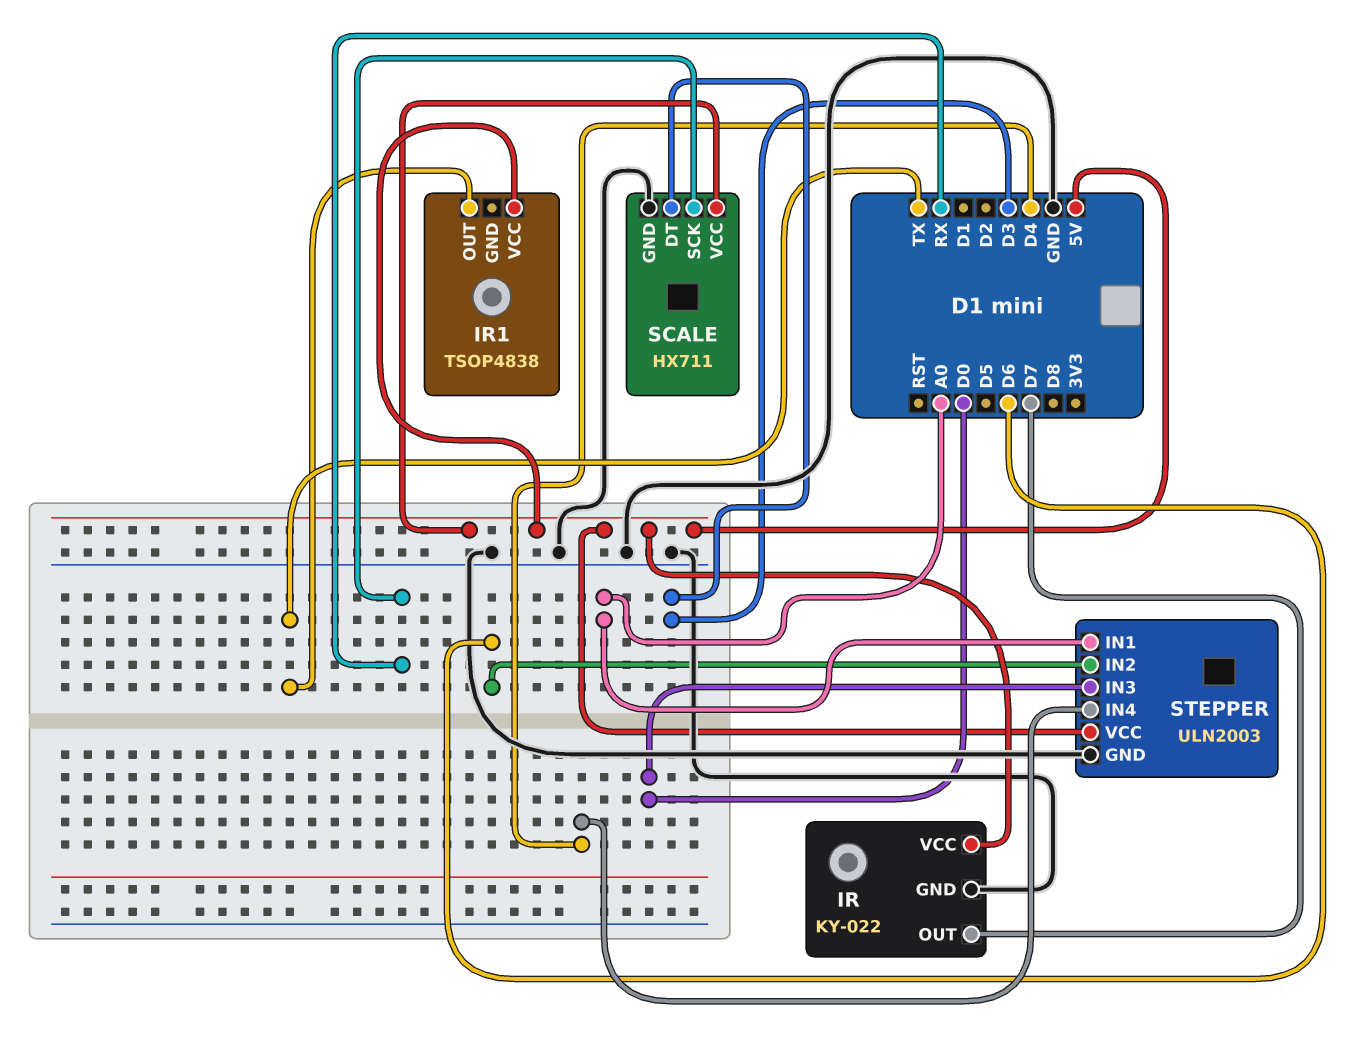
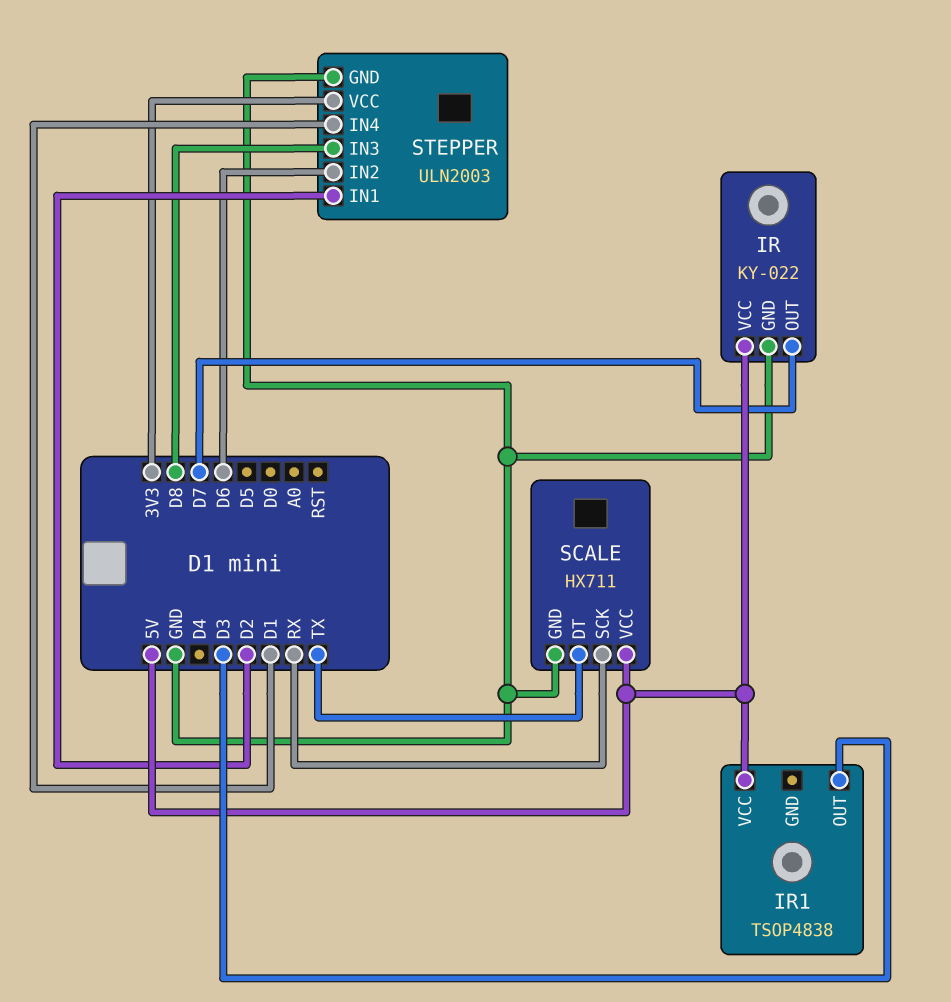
IR1 pin OUT: TX -> D3
SCALE pin DT: D3 -> TX
STEPPER pin IN1: A0 -> D2
STEPPER pin IN3: D0 -> D8
STEPPER pin IN4: D4 -> D1
STEPPER pin VCC: 5V -> 3V3

